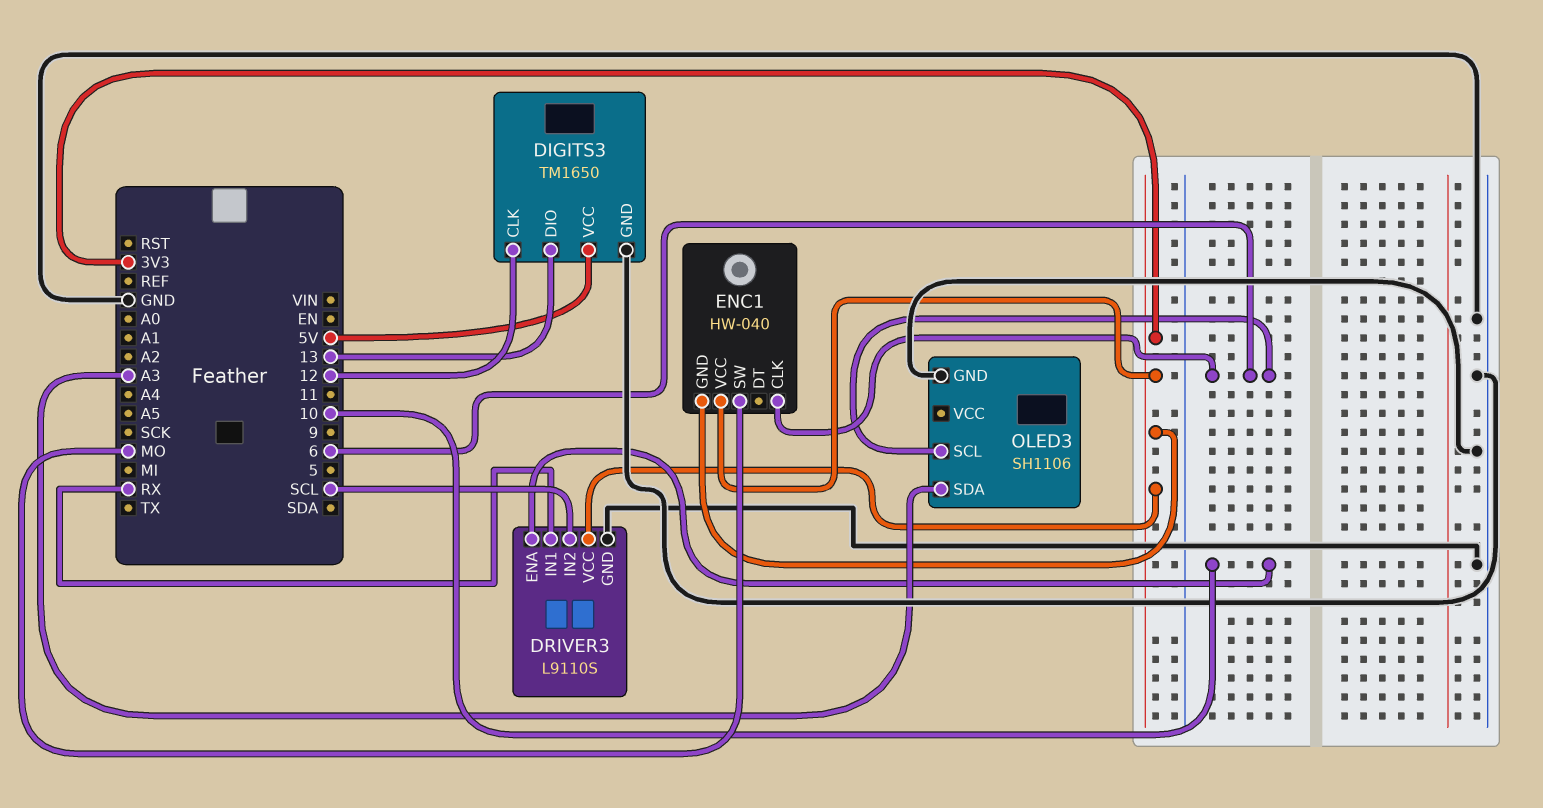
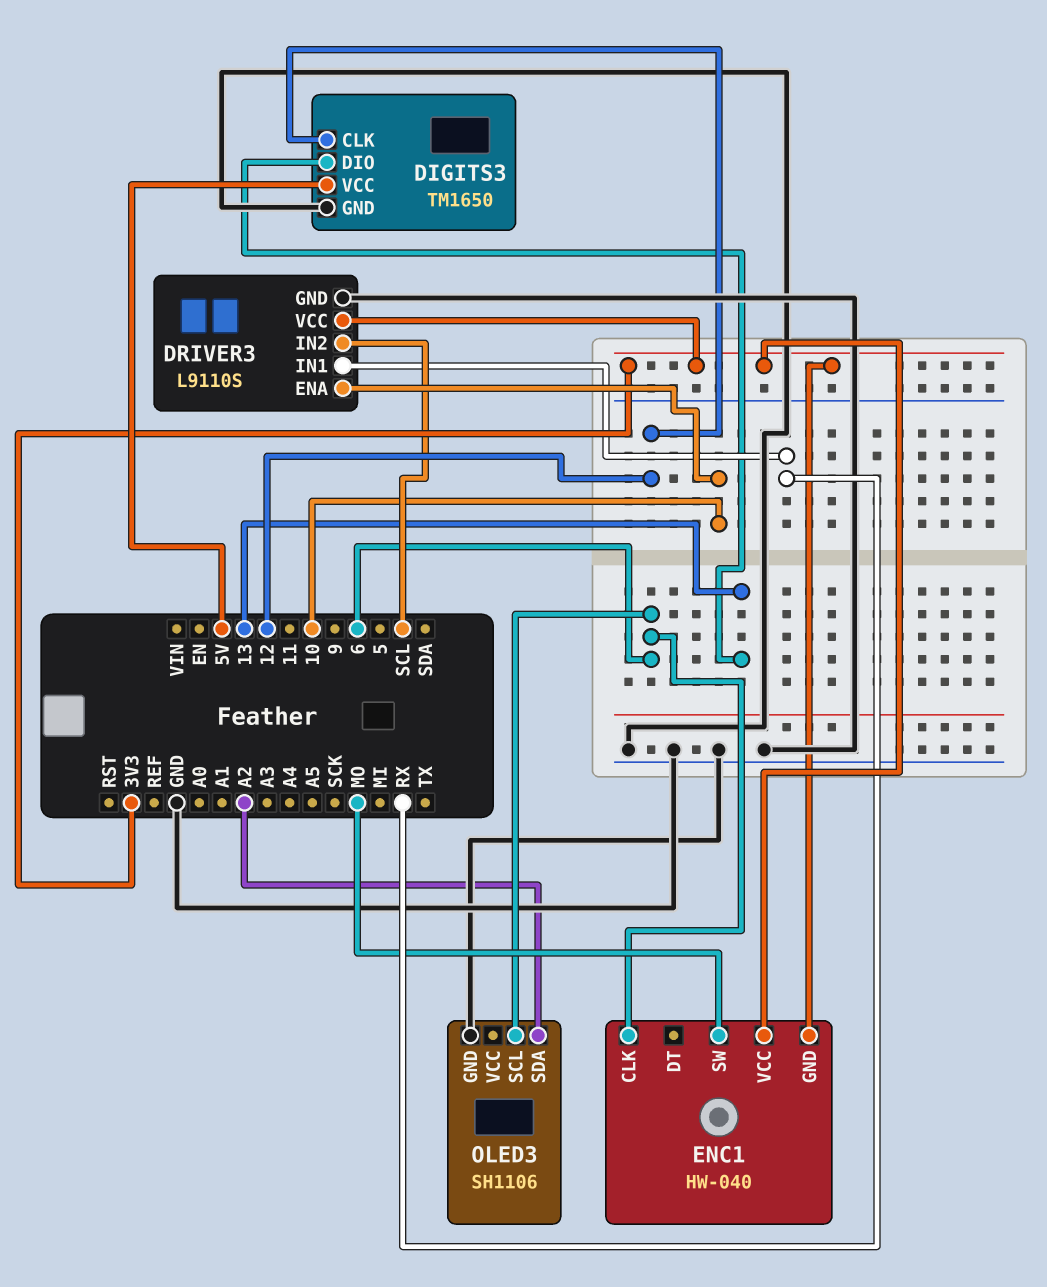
OLED3 pin SDA: A3 -> A2

